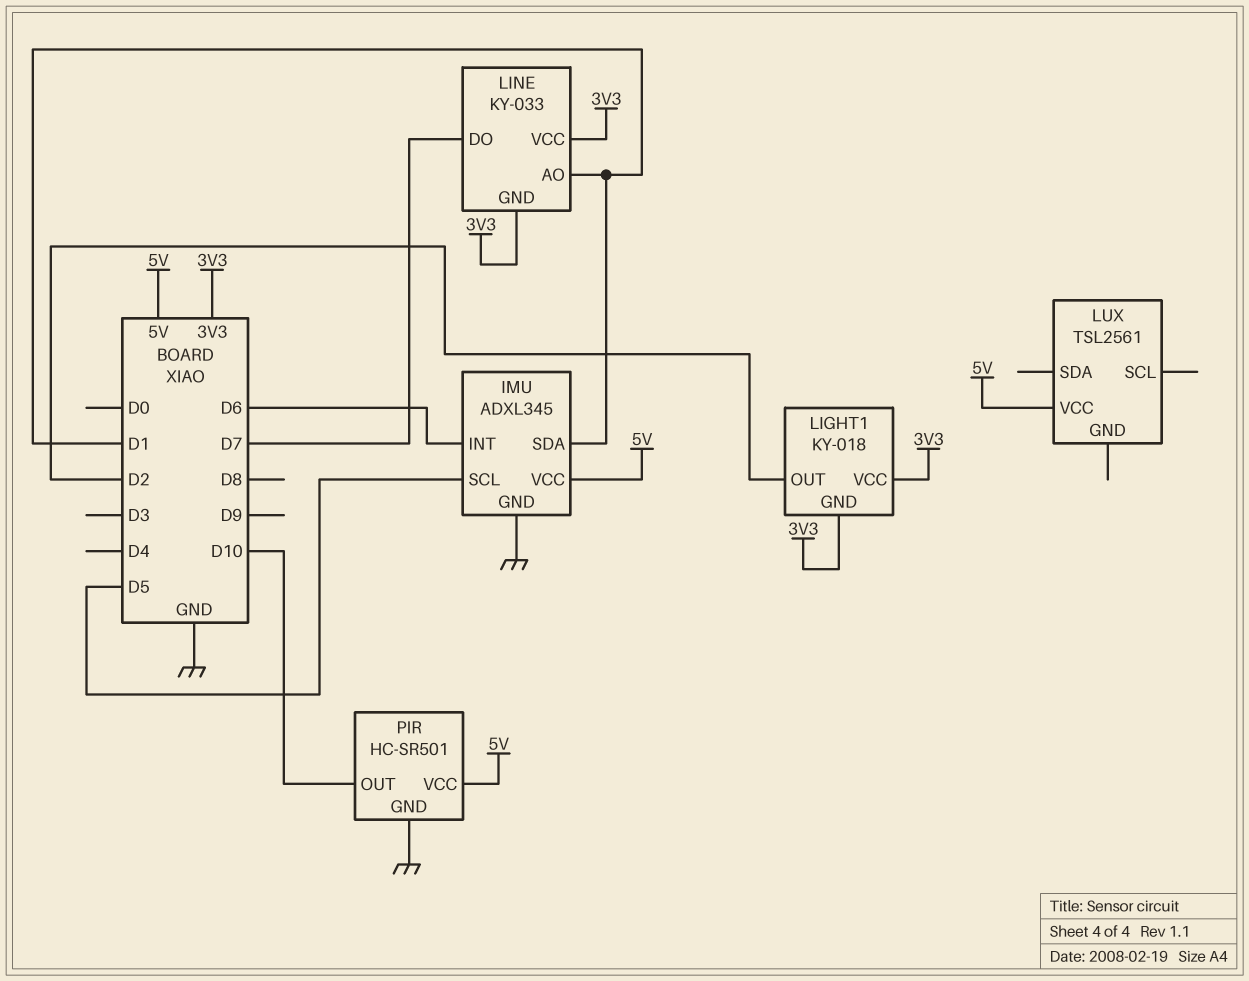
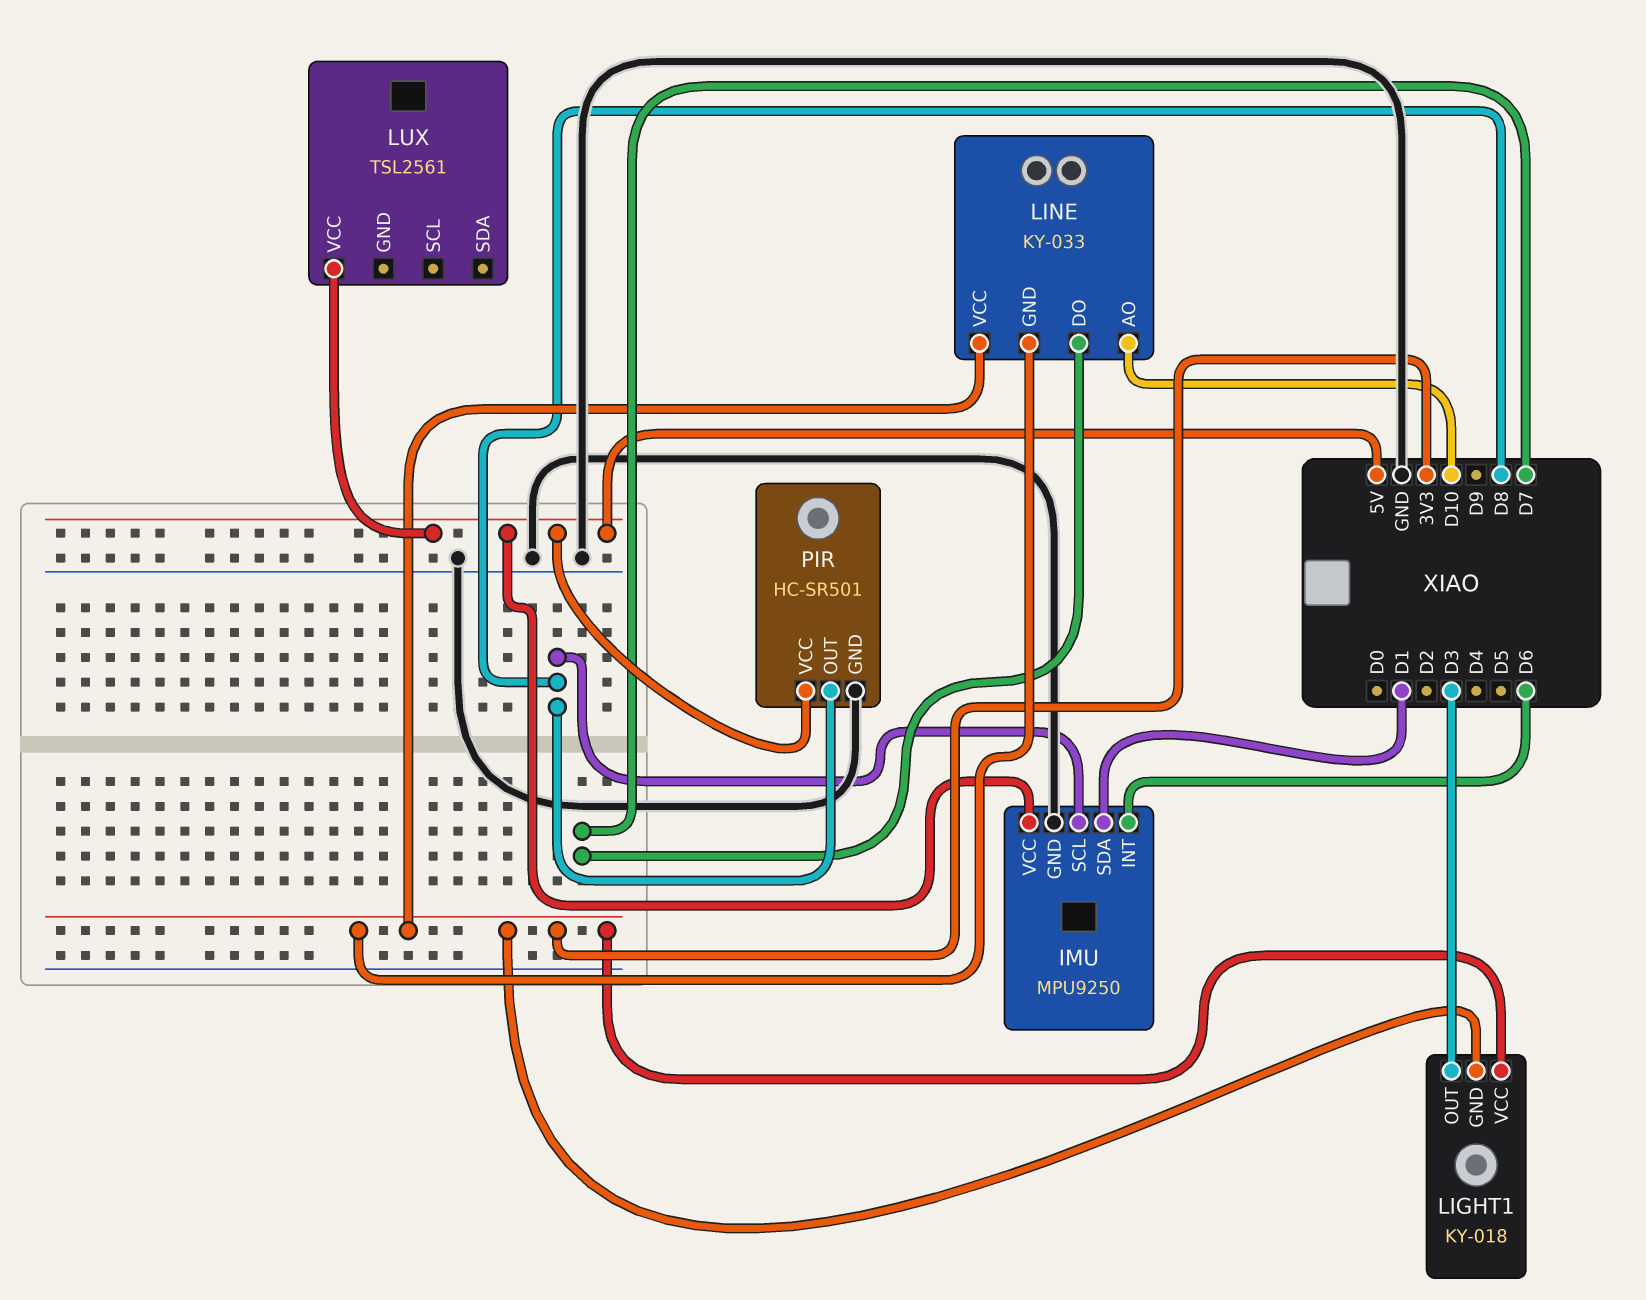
IMU: ADXL345 -> MPU9250
IMU pin SCL: D5 -> D8
LIGHT1 pin OUT: D2 -> D3
LINE pin AO: D1 -> D10
PIR pin OUT: D10 -> D8

